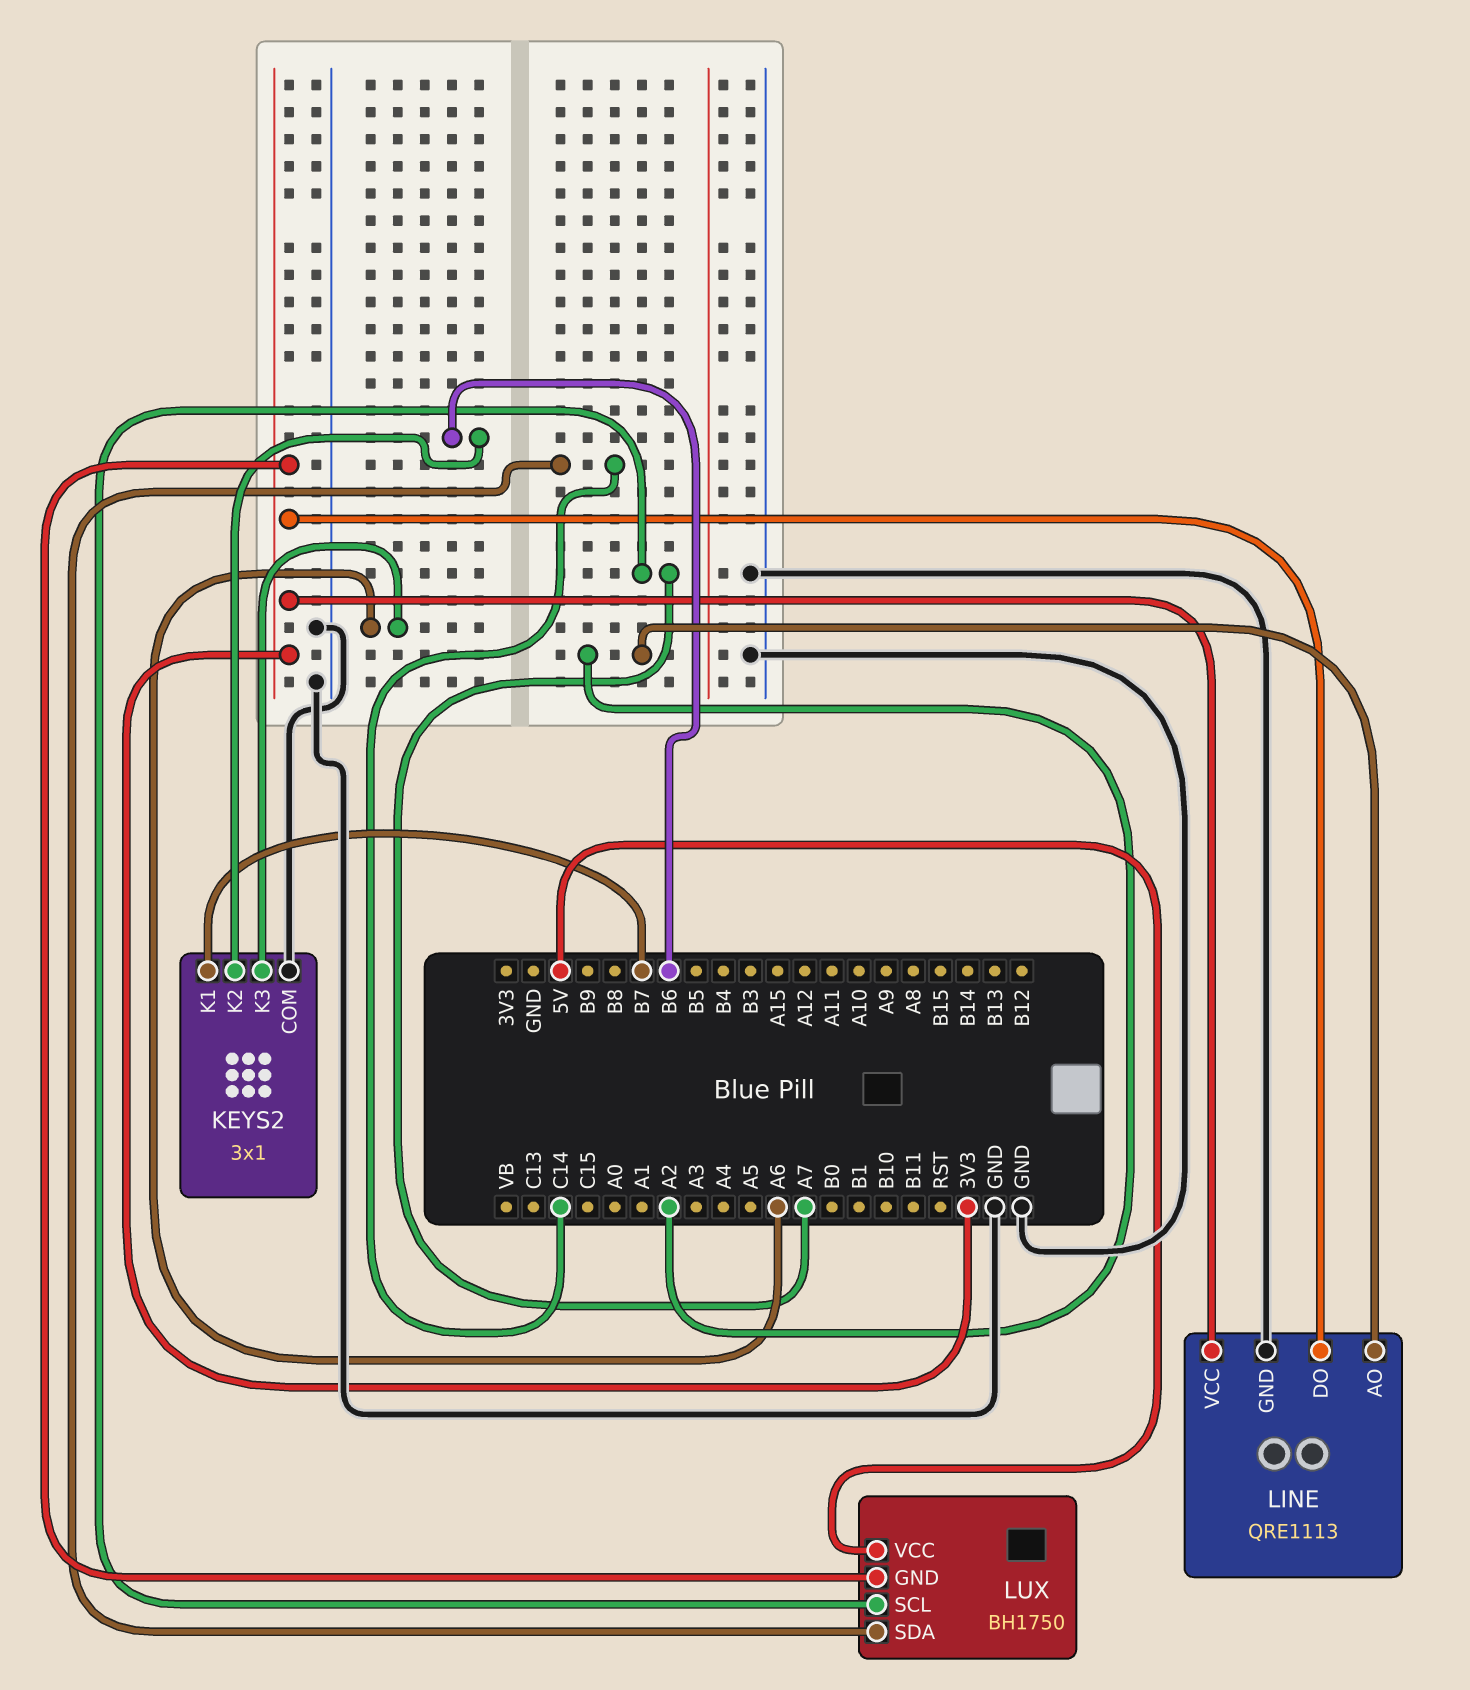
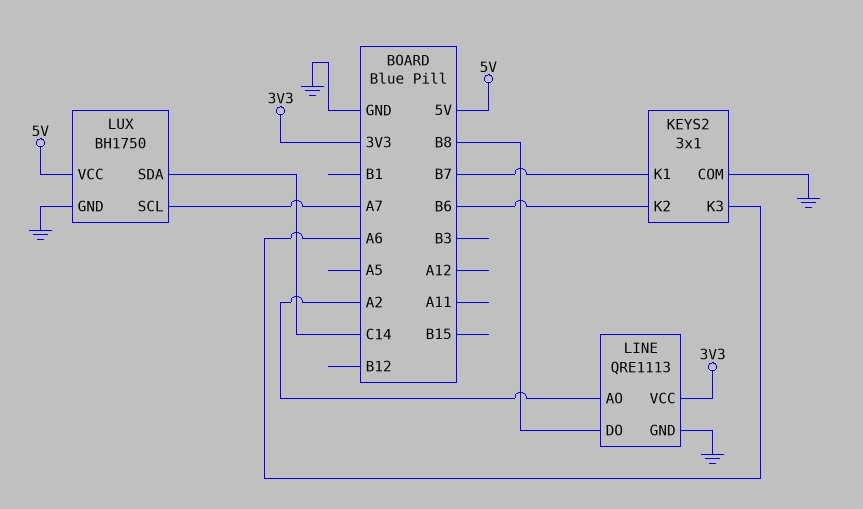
LINE pin DO: 3V3 -> B8
LUX pin GND: 3V3 -> GND

